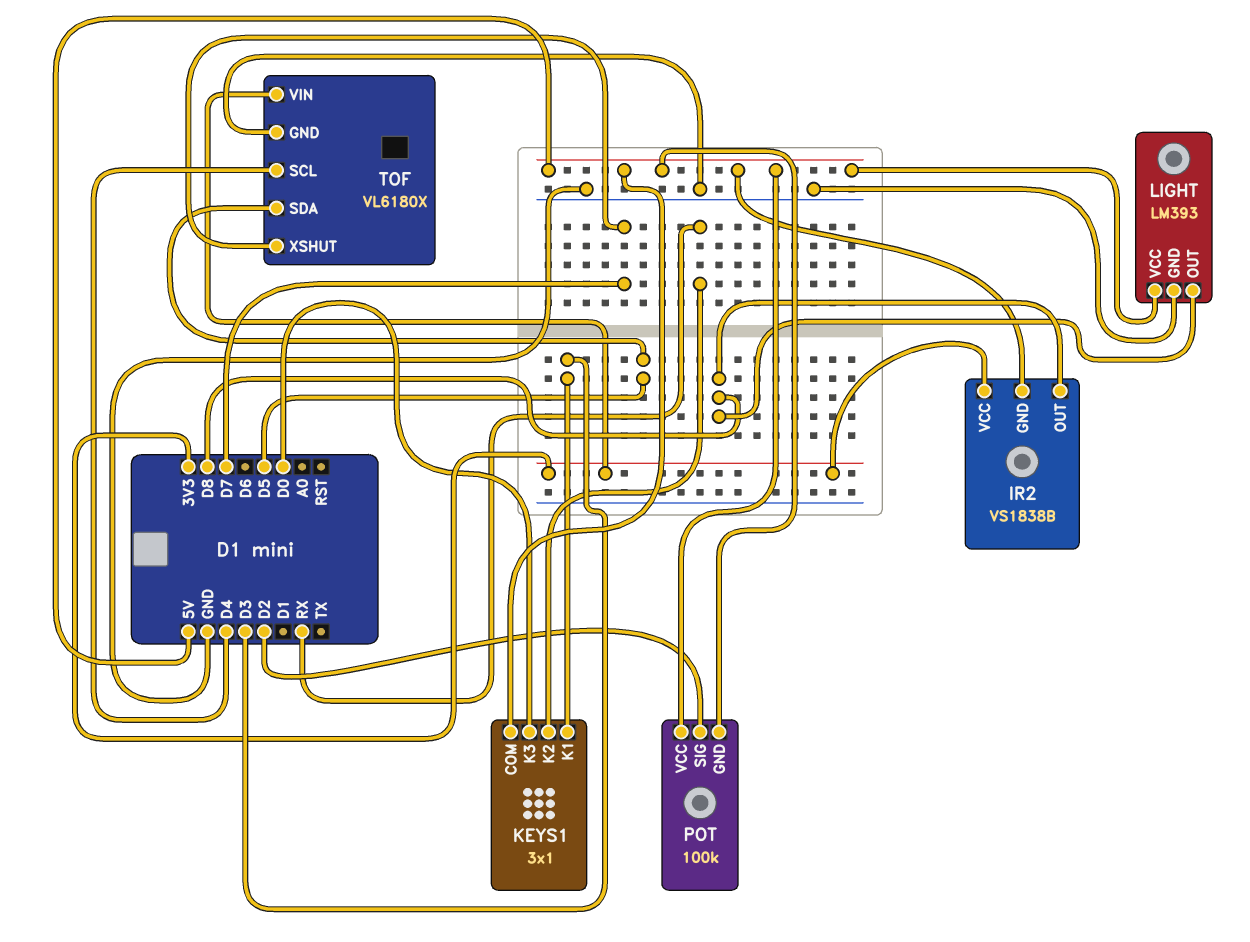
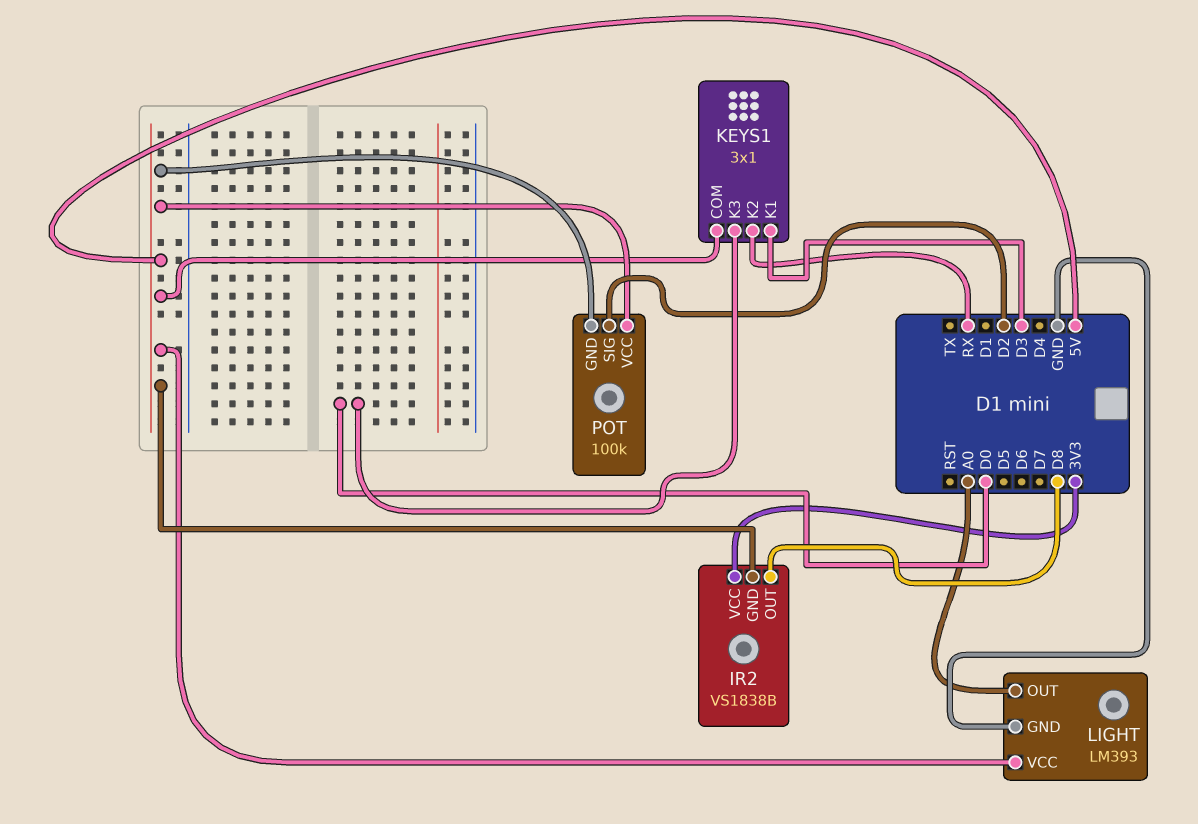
LIGHT pin OUT: D8 -> A0
TOF: VL6180X -> none
TOF pin GND: GND -> none
TOF pin SCL: D4 -> none
TOF pin SDA: D5 -> none
TOF pin VIN: 3V3 -> none
TOF pin XSHUT: D7 -> none

